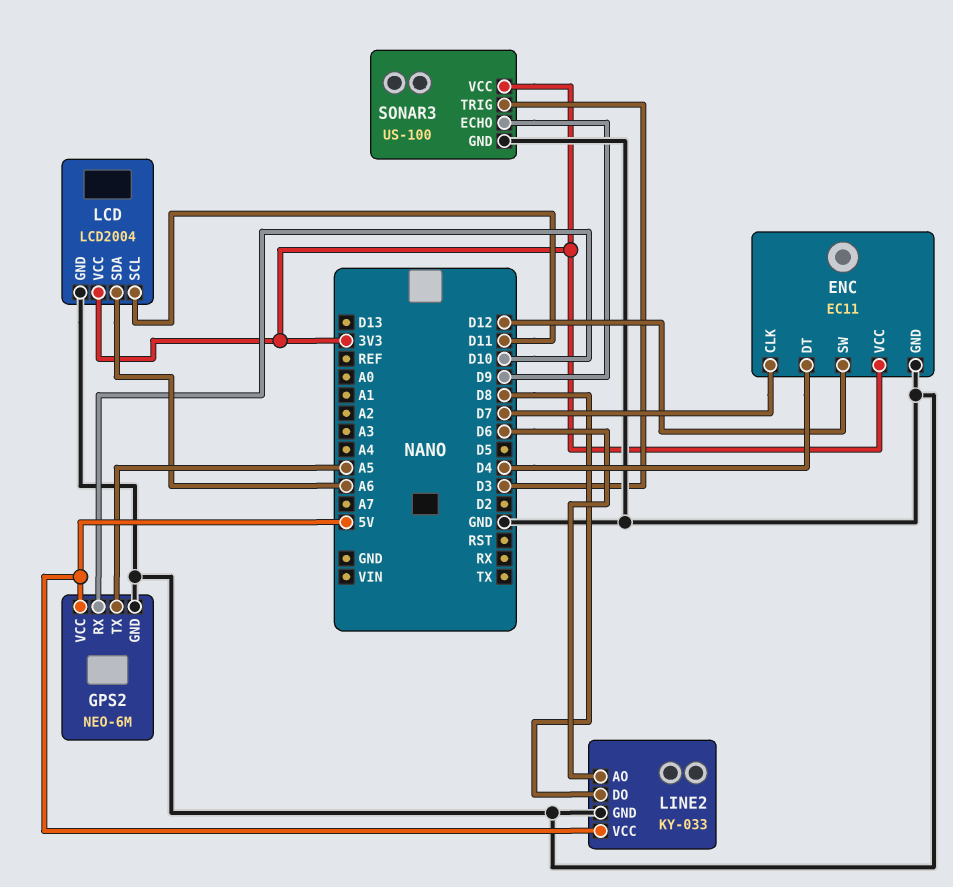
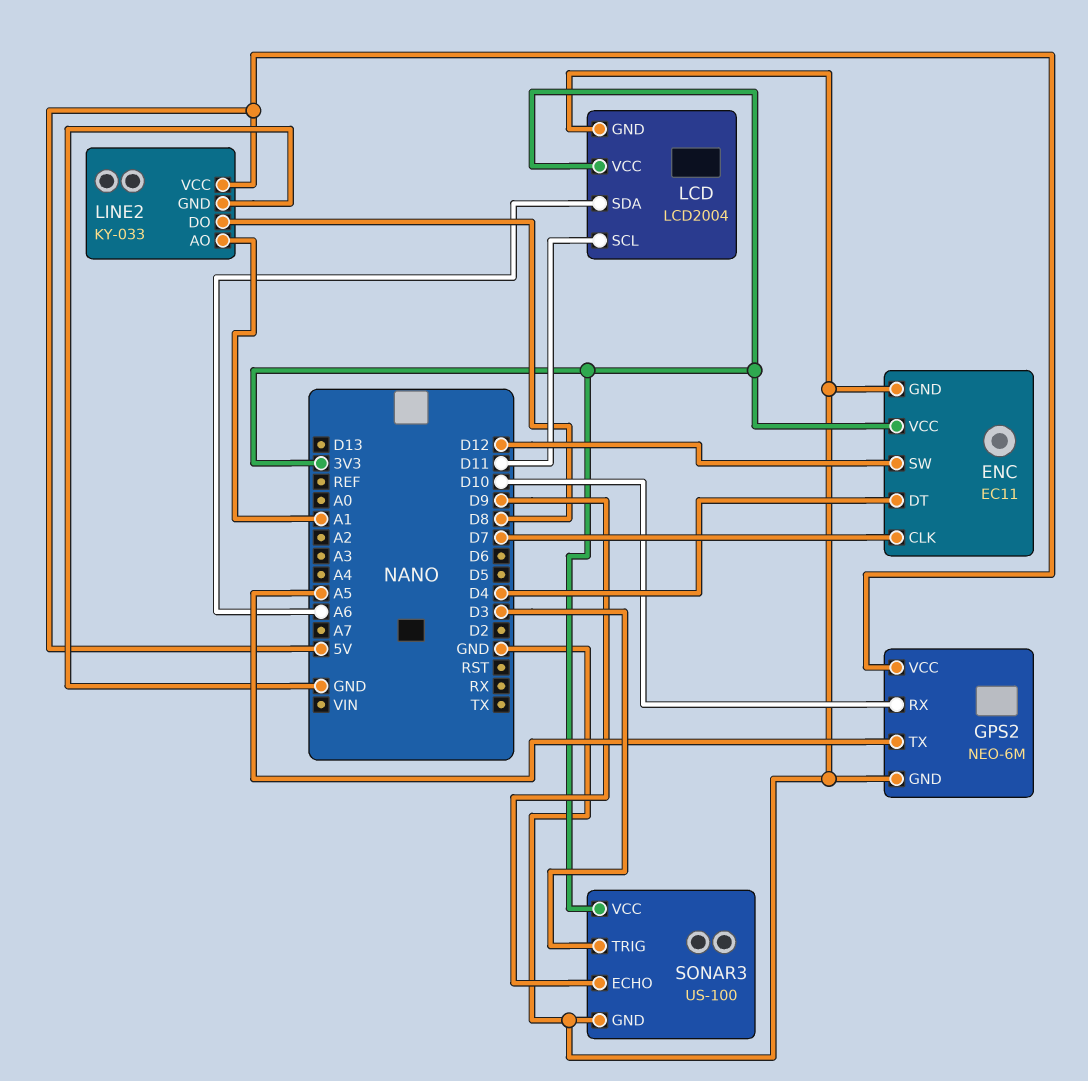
LINE2 pin AO: D6 -> A1

